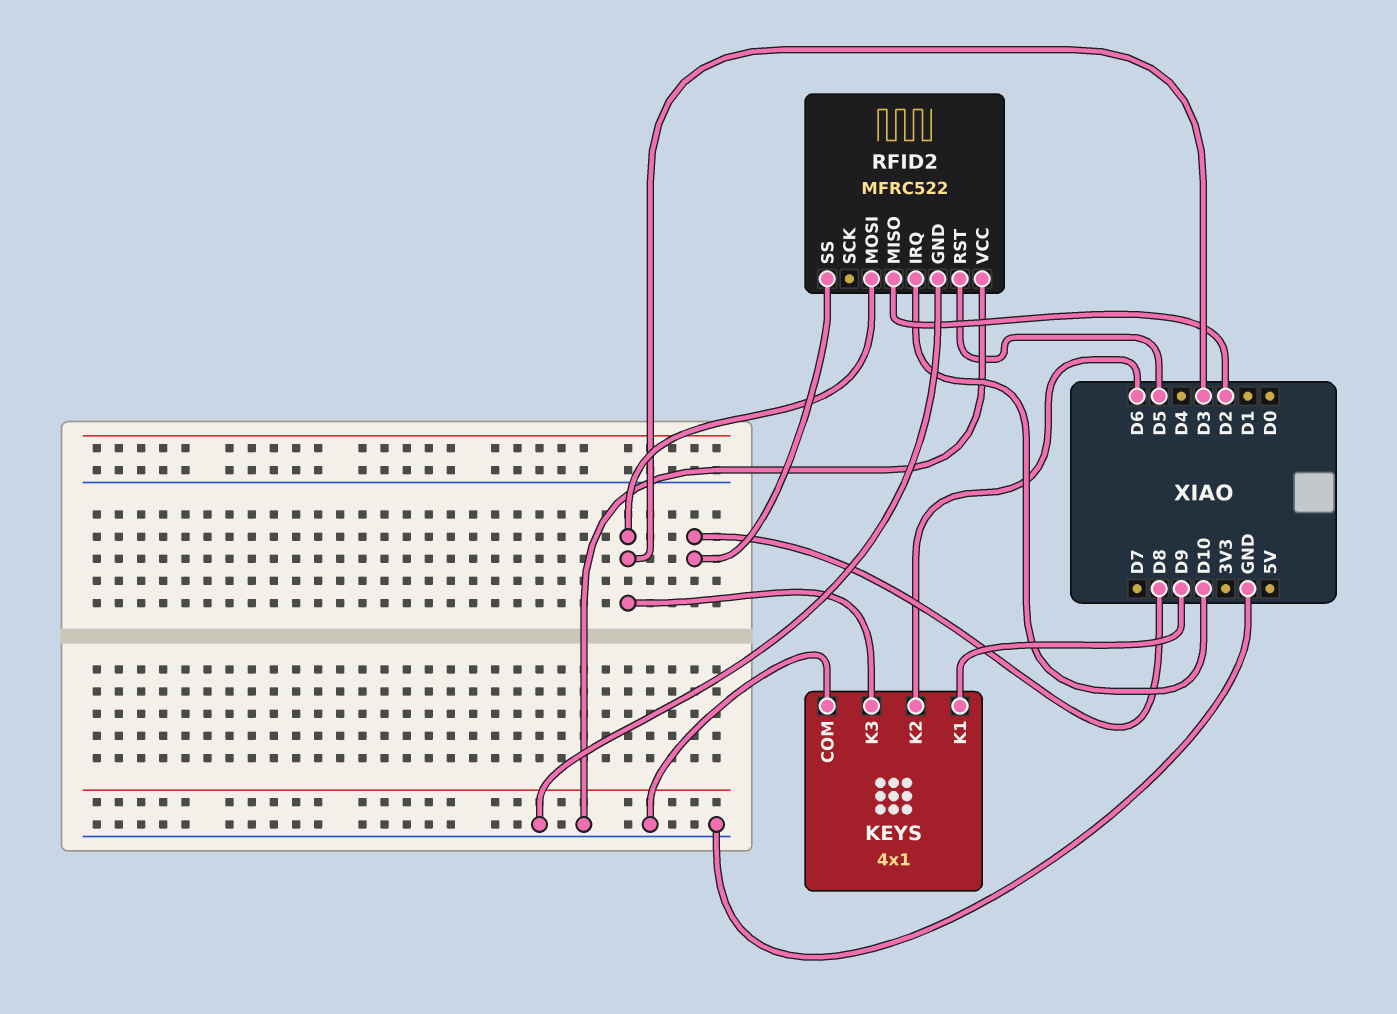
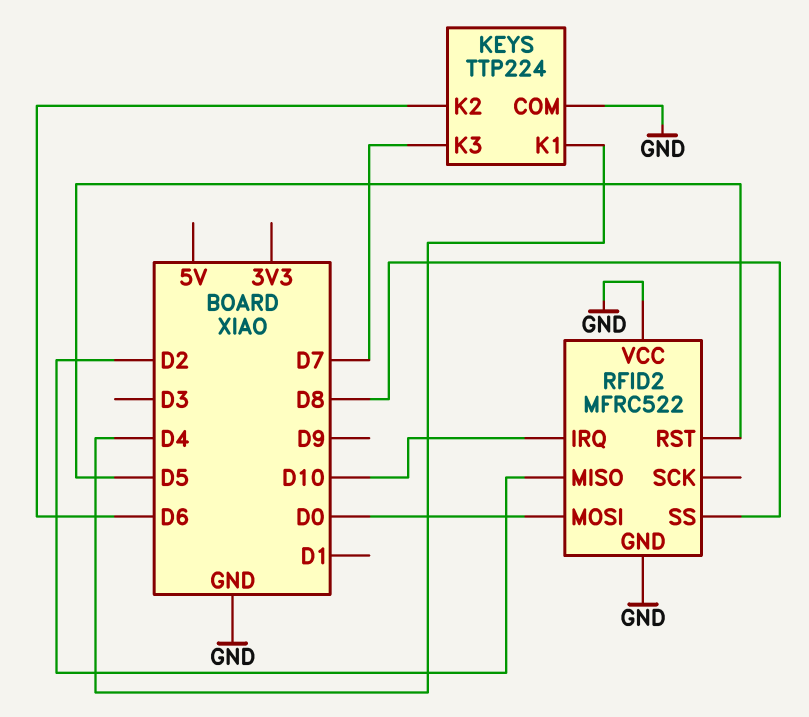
KEYS: 4x1 -> TTP224
KEYS pin K1: D9 -> D4
KEYS pin K3: D3 -> D7
RFID2 pin MOSI: D3 -> D0

